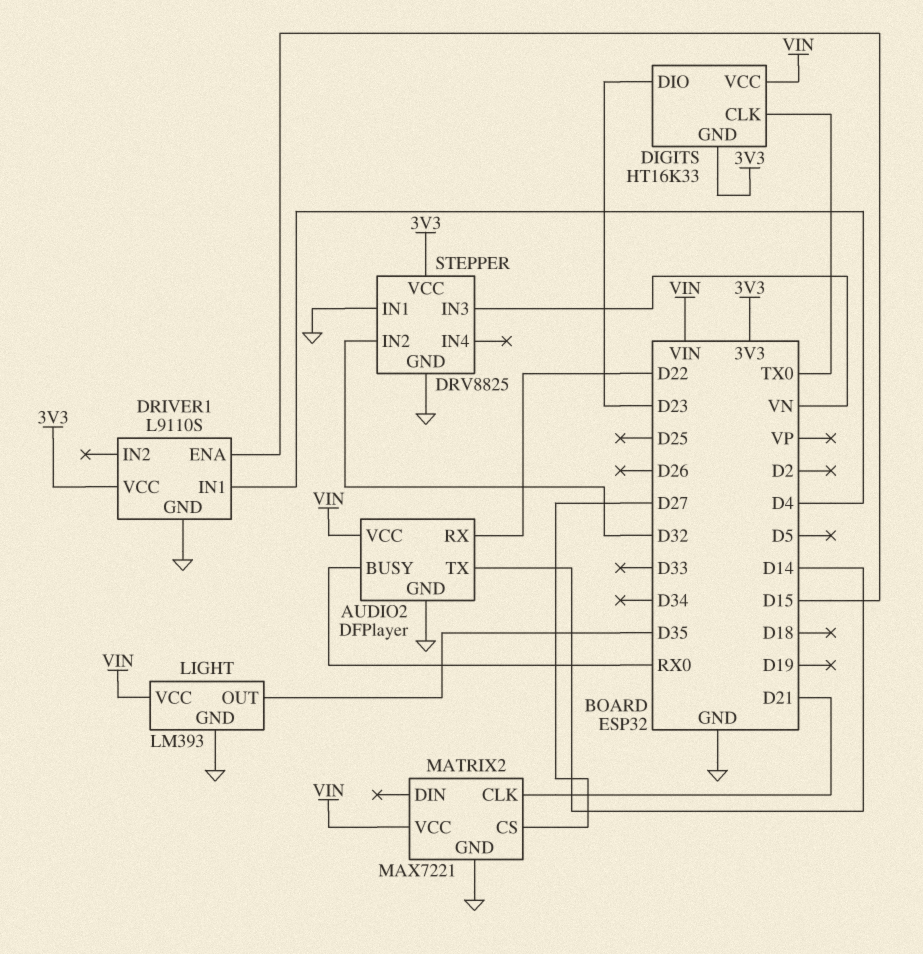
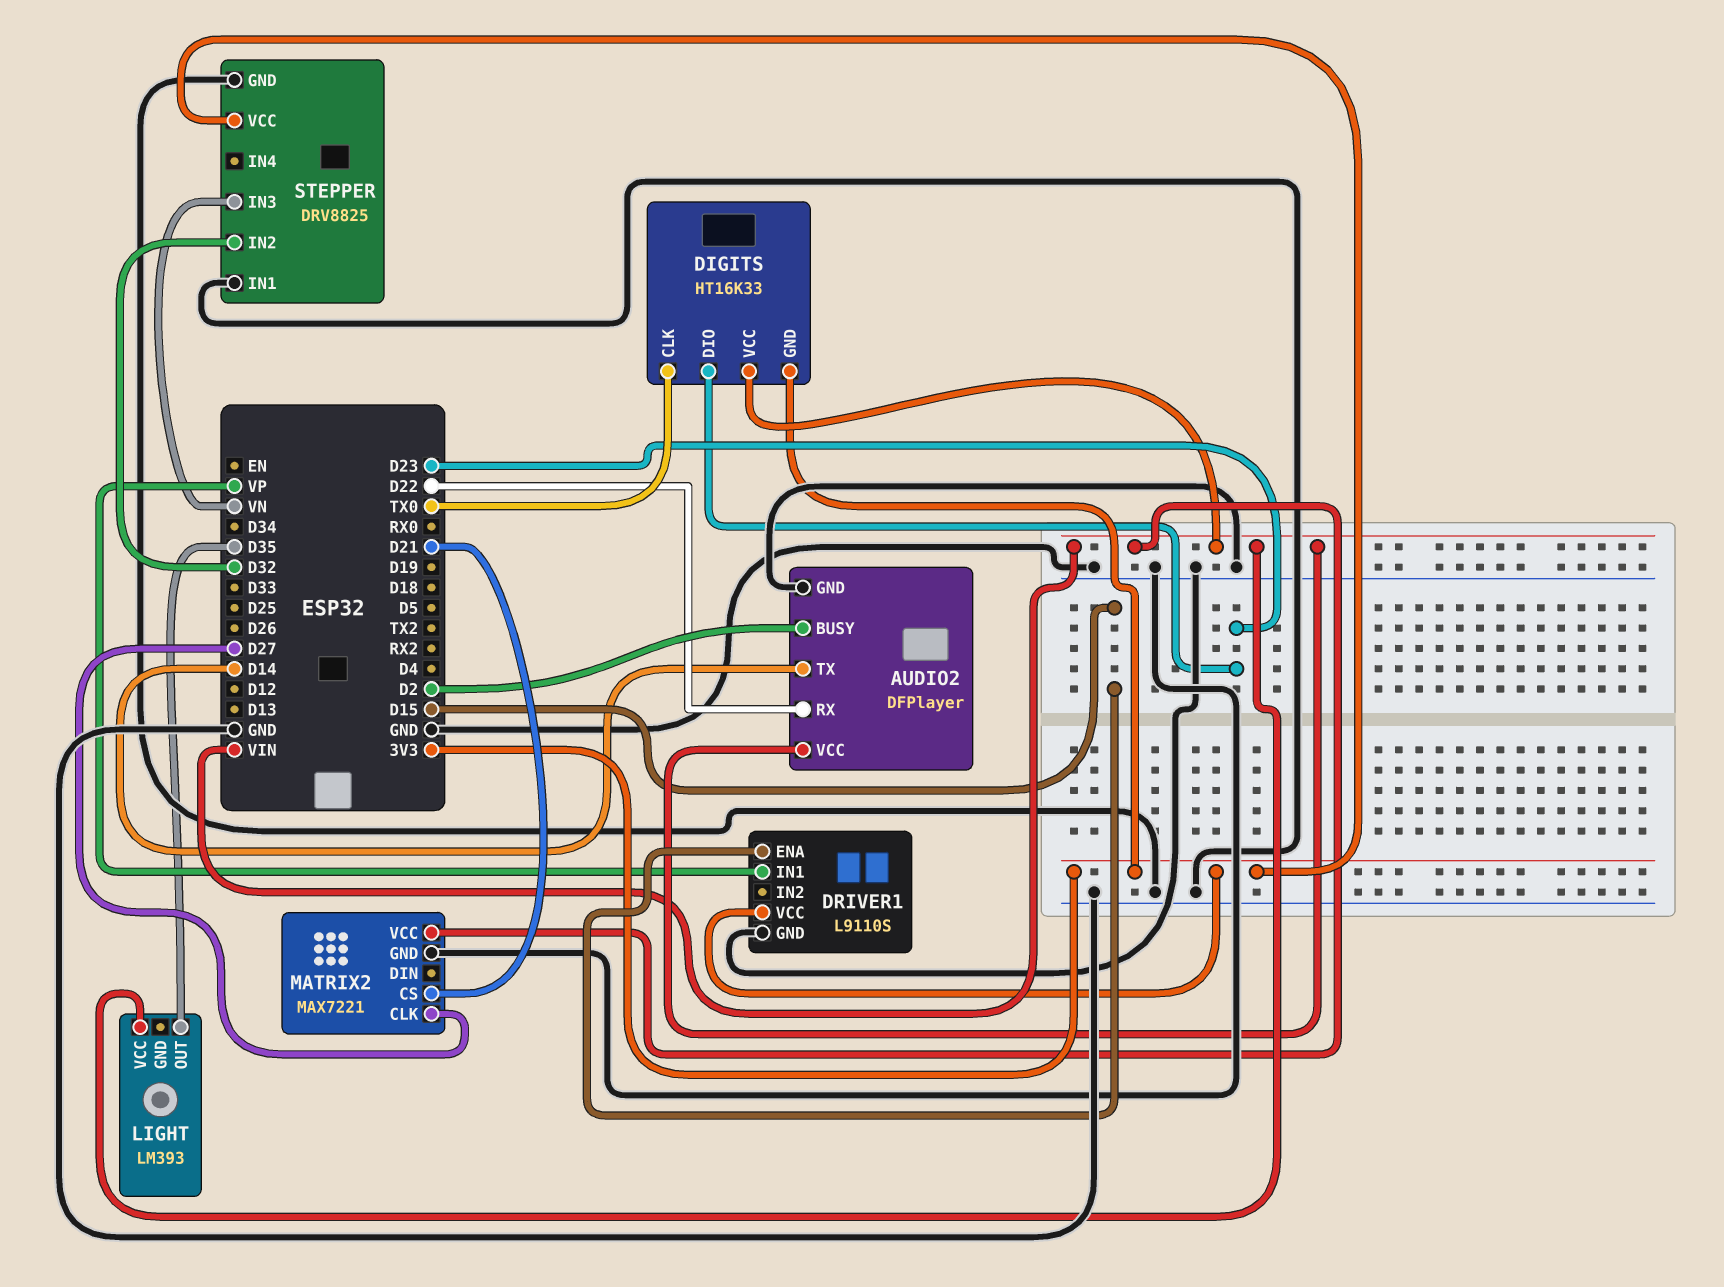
AUDIO2 pin BUSY: RX0 -> D2
DRIVER1 pin IN1: D4 -> VP
LIGHT pin GND: GND -> none
MATRIX2 pin CLK: D21 -> D27
MATRIX2 pin CS: D27 -> D21

